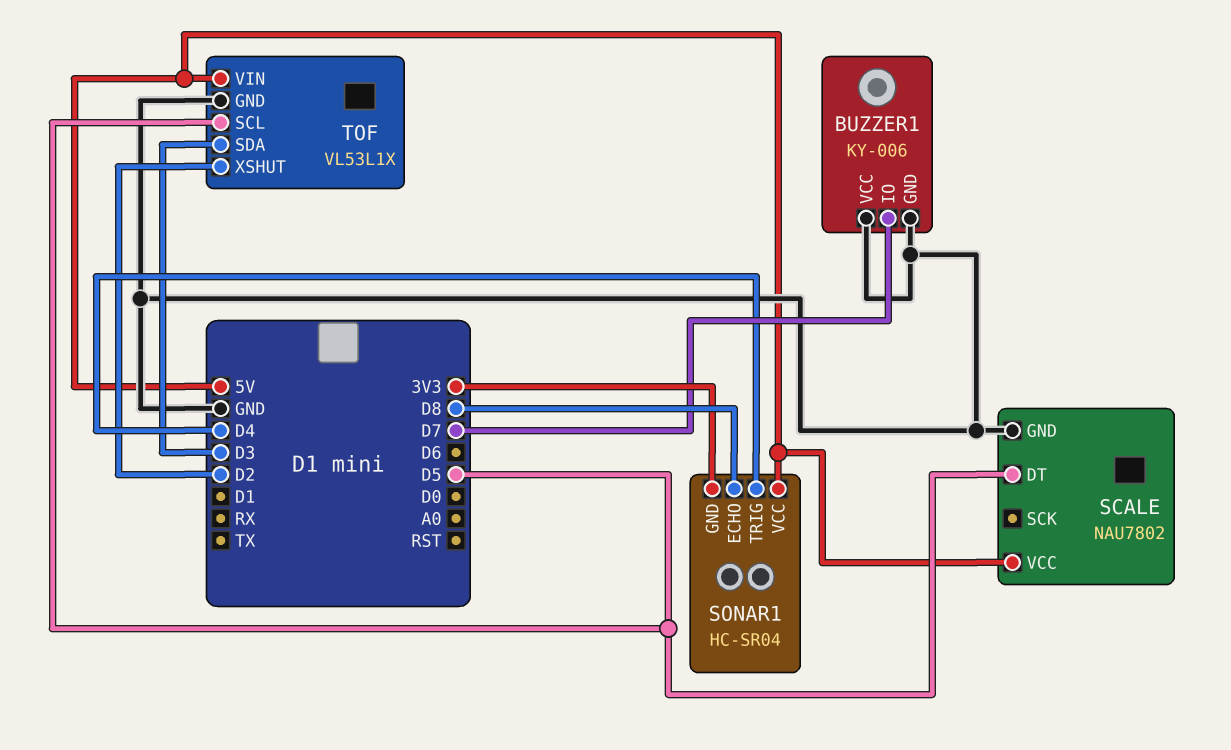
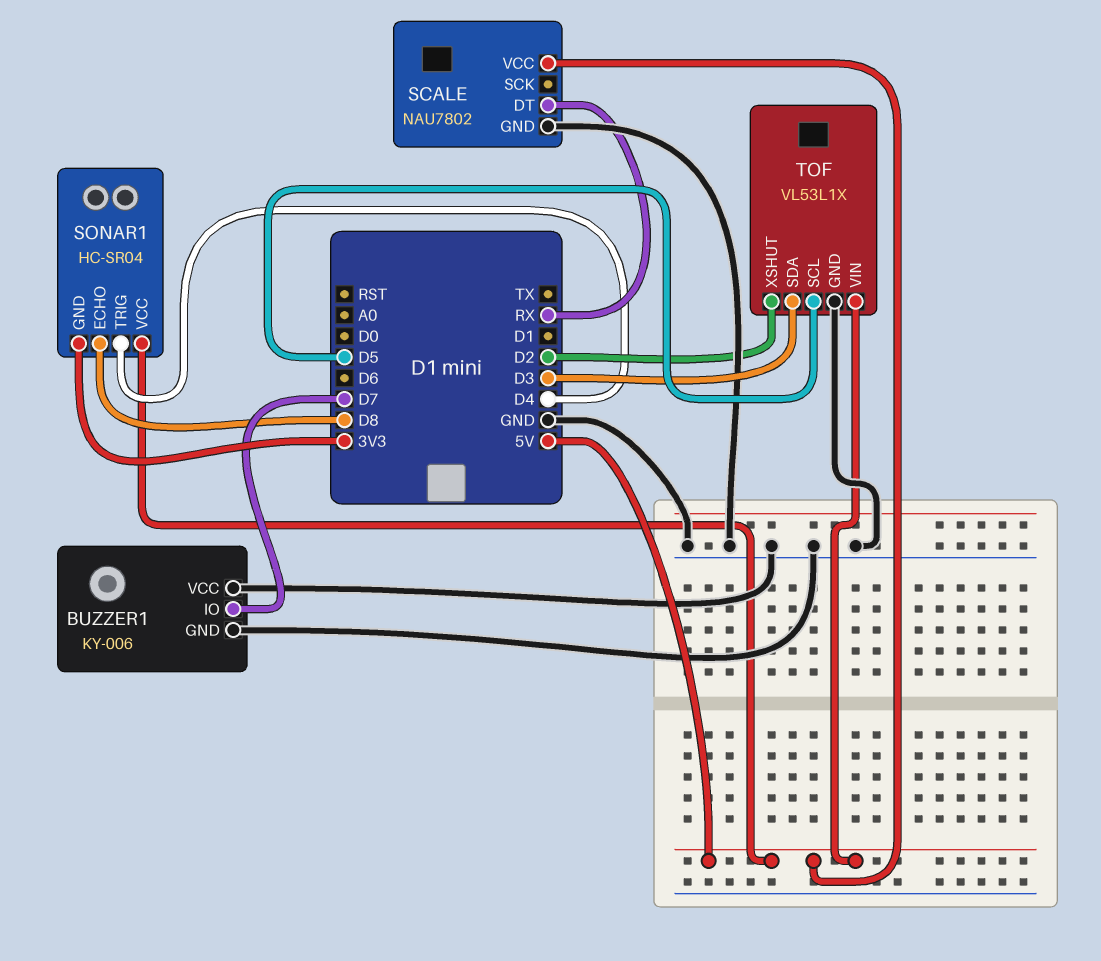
SCALE pin DT: D5 -> RX

